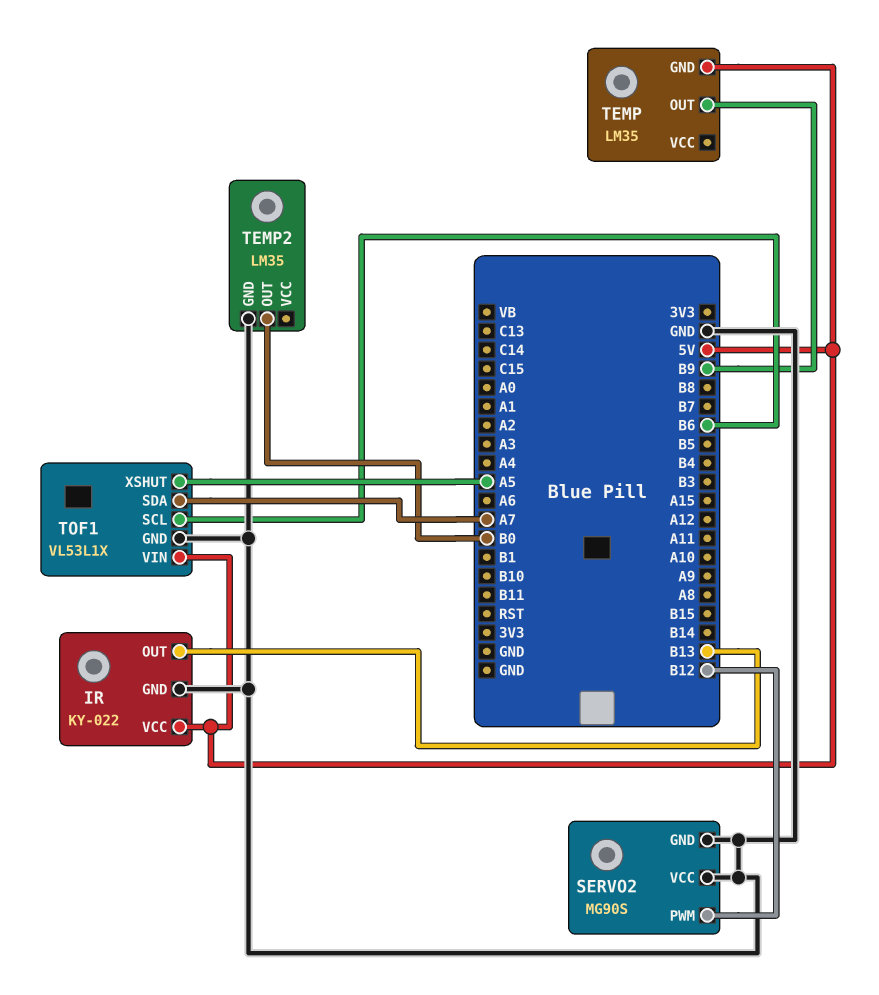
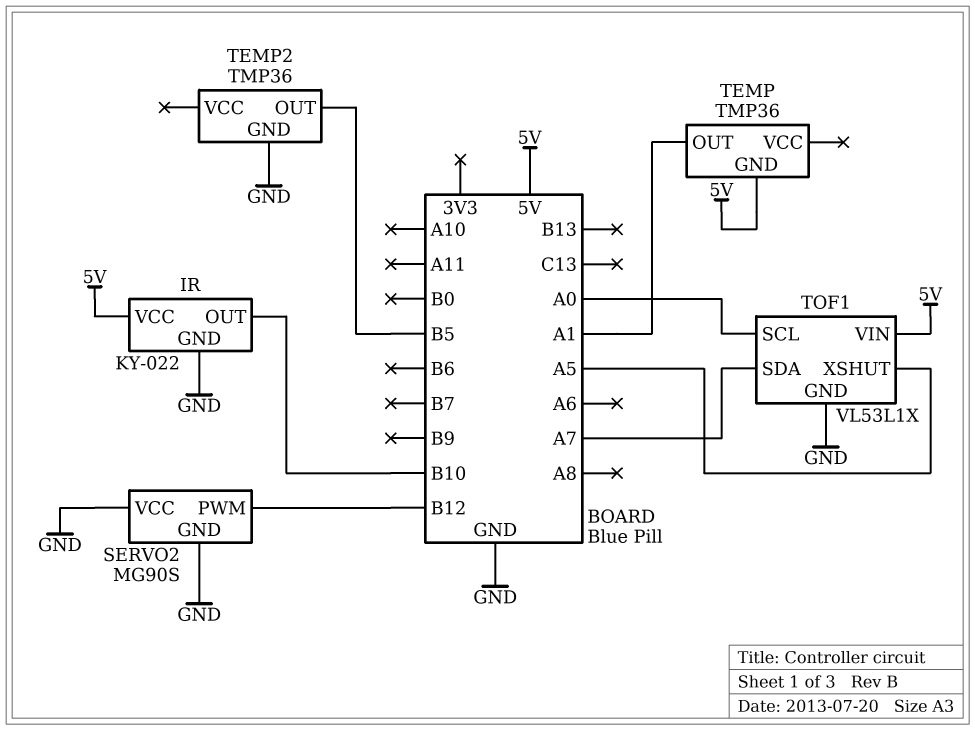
IR pin OUT: B13 -> B10
TEMP: LM35 -> TMP36
TEMP pin OUT: B9 -> A1
TEMP2: LM35 -> TMP36
TEMP2 pin OUT: B0 -> B5
TOF1 pin SCL: B6 -> A0

